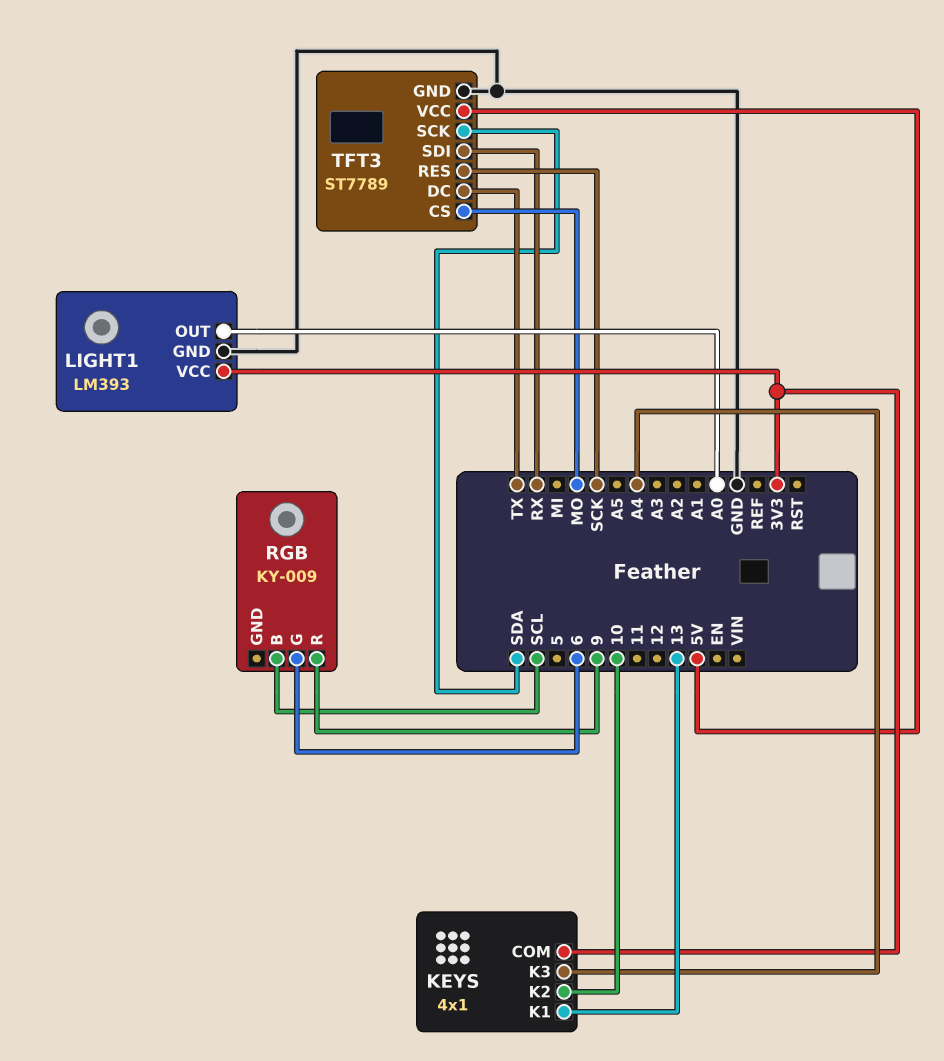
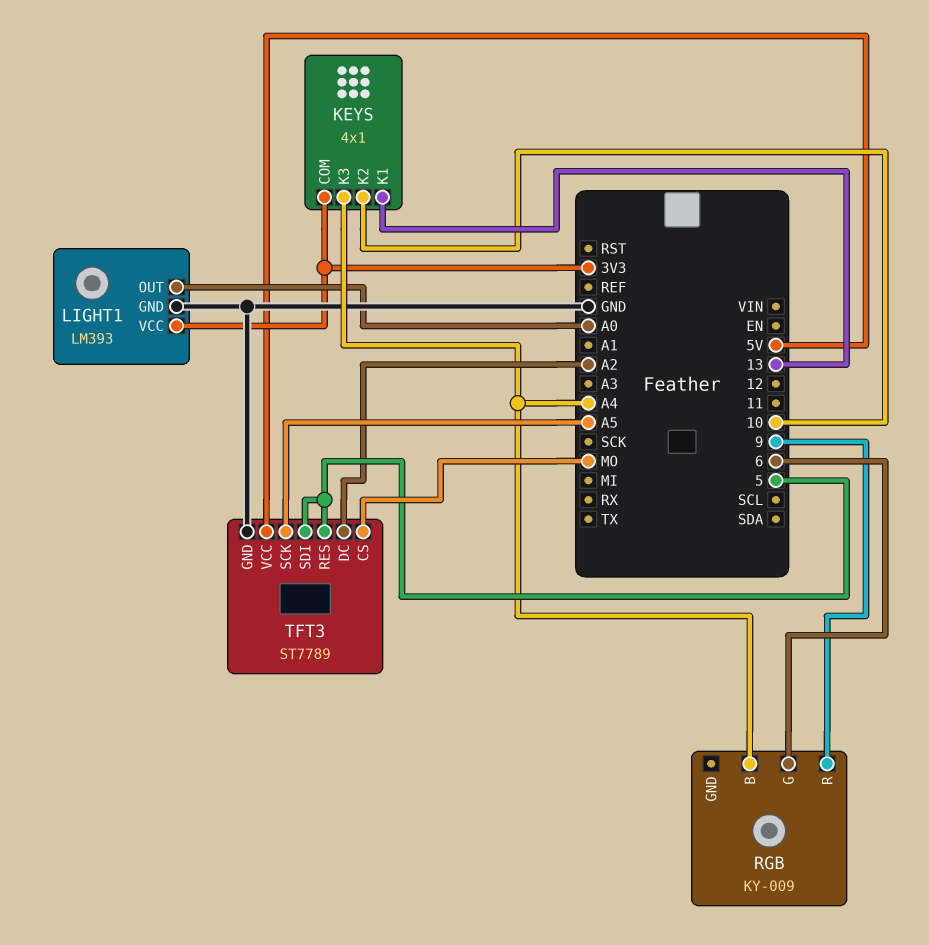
RGB pin B: SCL -> A4
TFT3 pin DC: TX -> A2
TFT3 pin RES: SCK -> 5
TFT3 pin SCK: SDA -> A5
TFT3 pin SDI: RX -> 5

